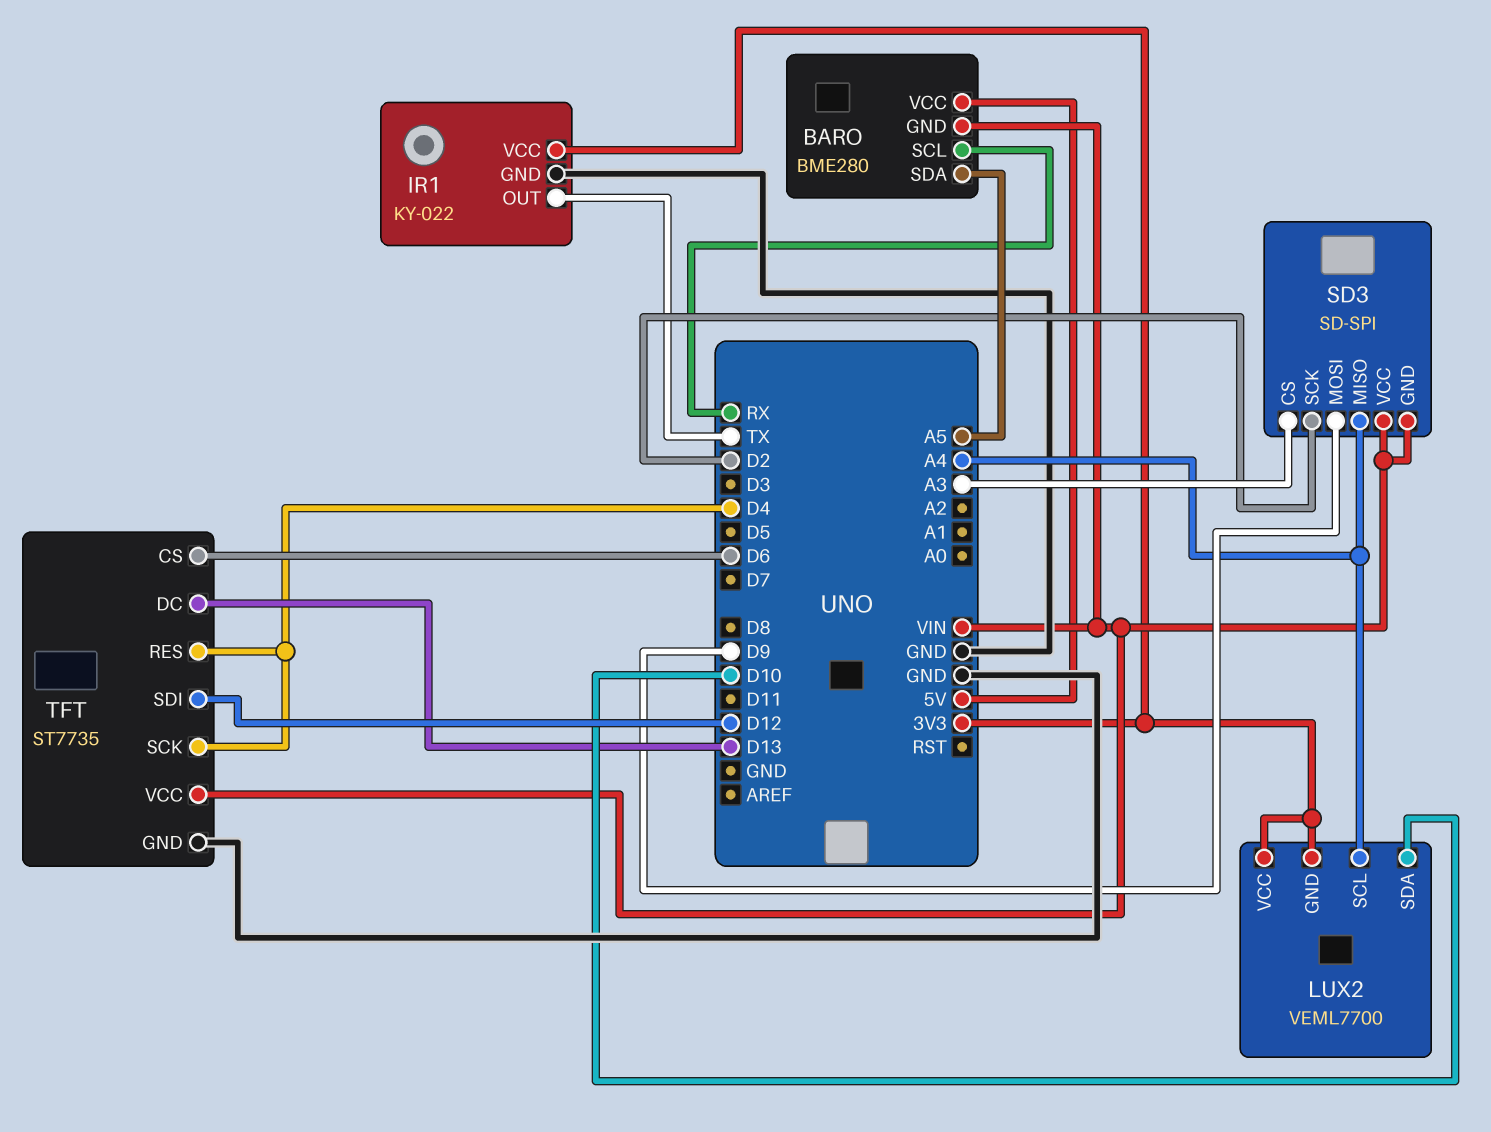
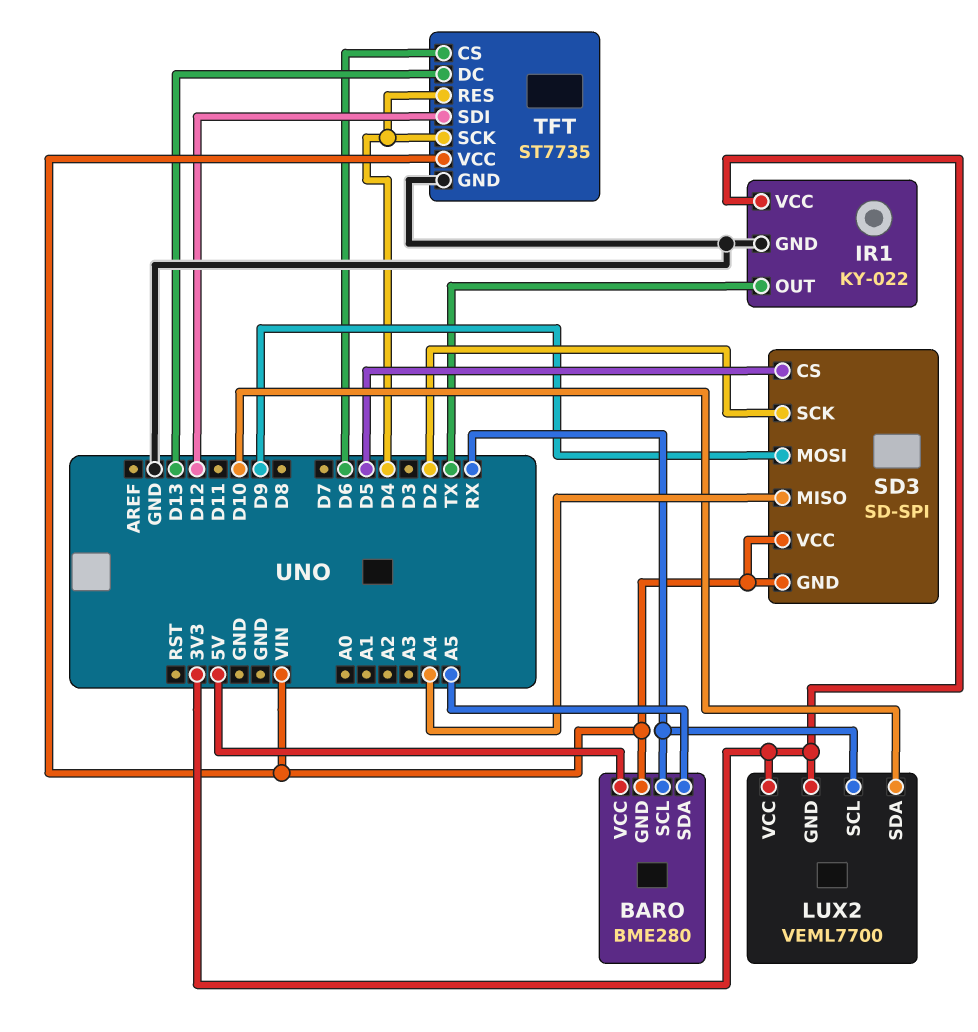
LUX2 pin SCL: A4 -> RX
SD3 pin CS: A3 -> D5

